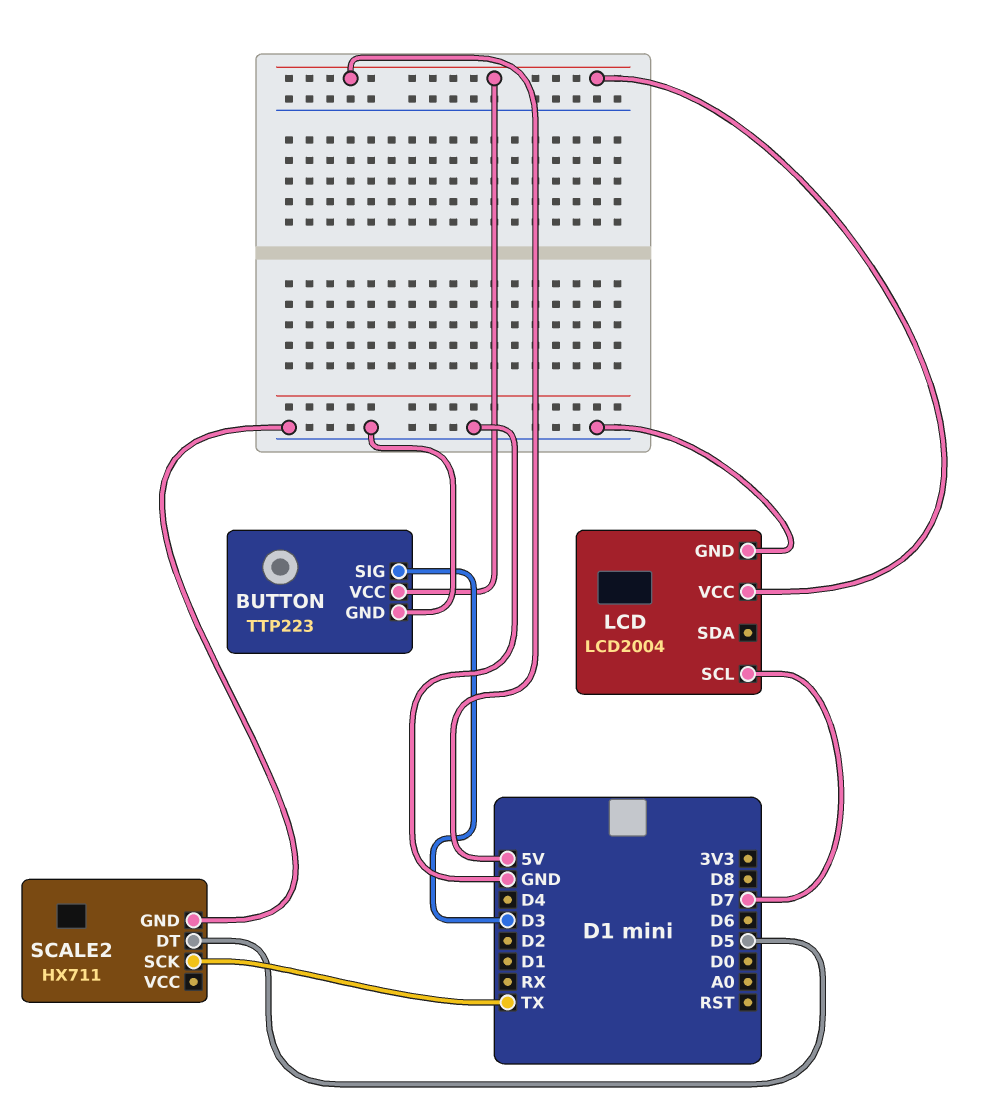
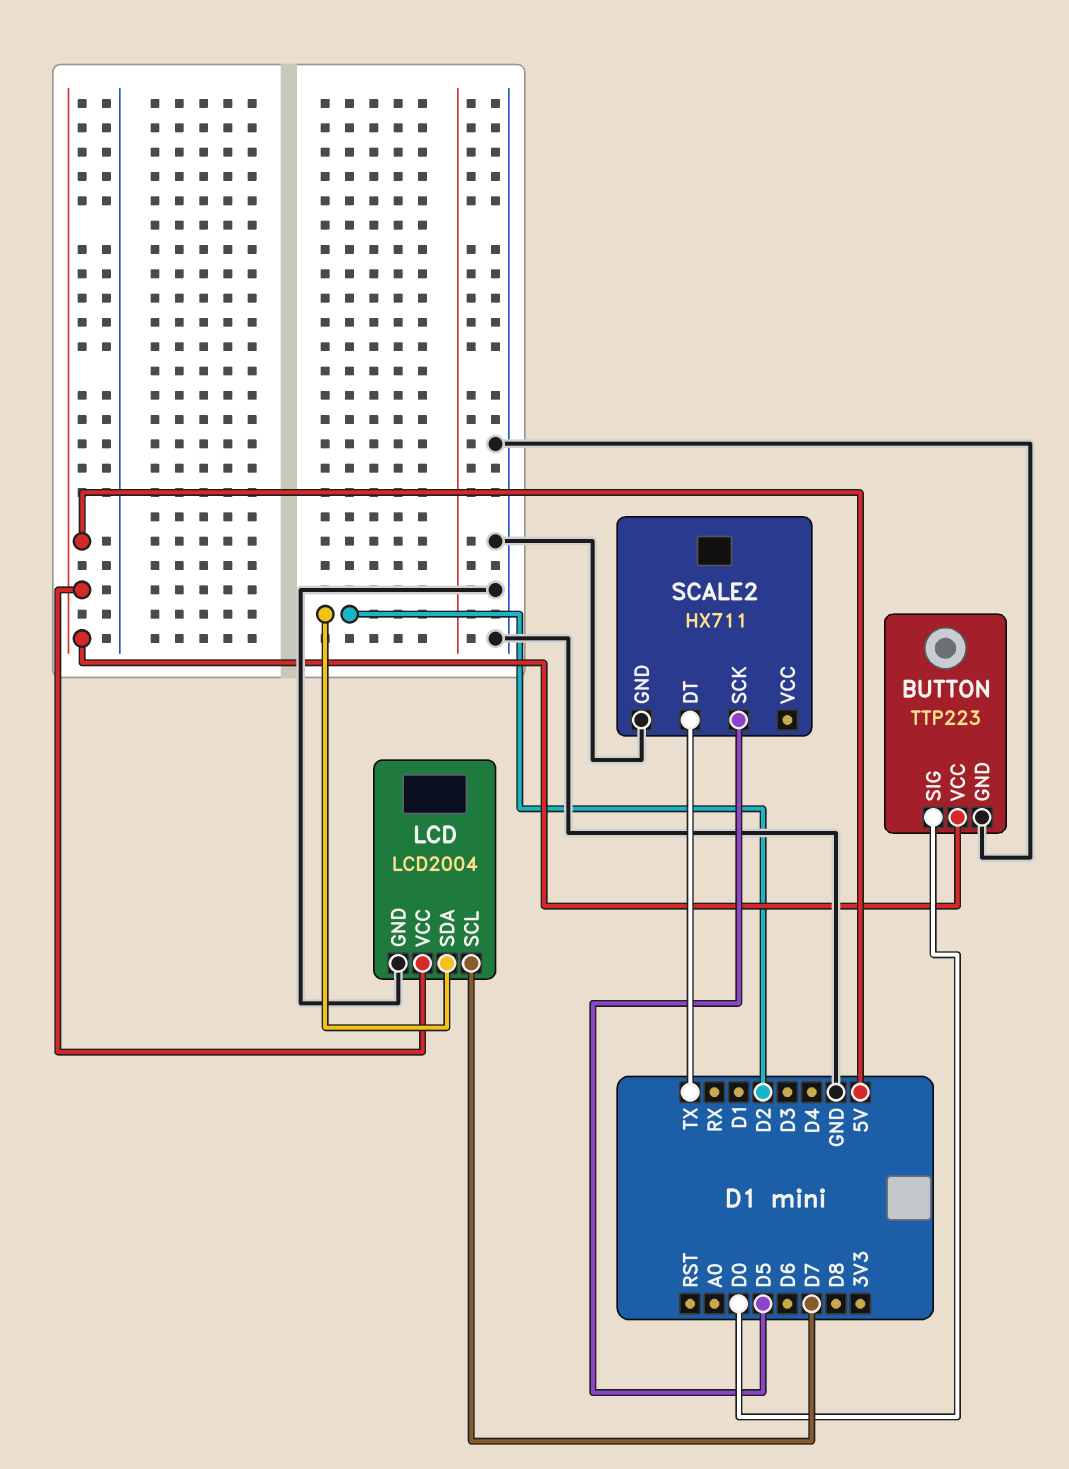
BUTTON pin SIG: D3 -> D0
LCD pin SDA: none -> D2
SCALE2 pin DT: D5 -> TX
SCALE2 pin SCK: TX -> D5

